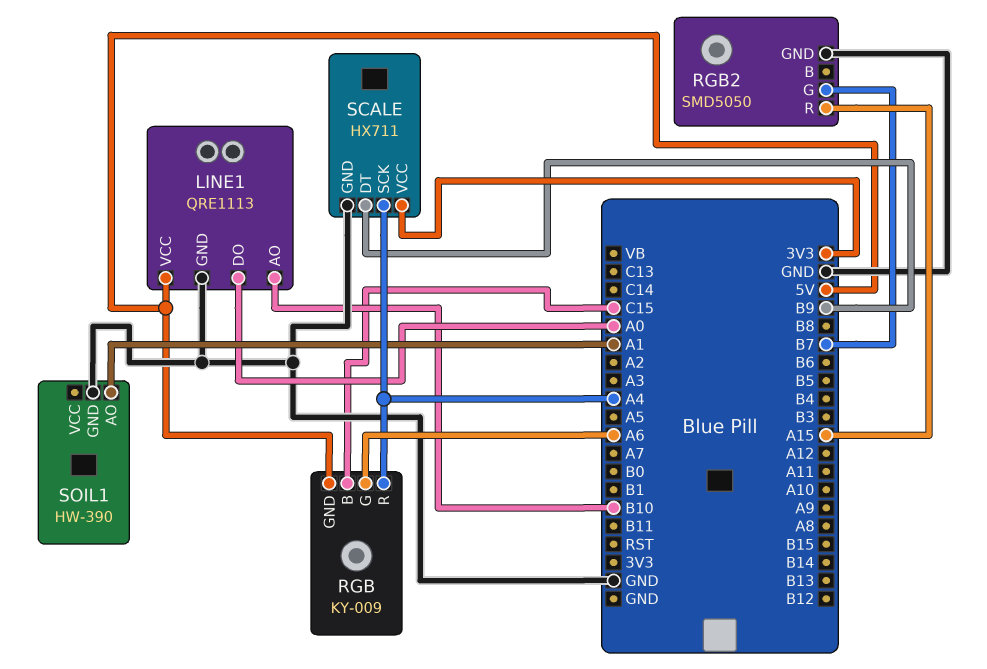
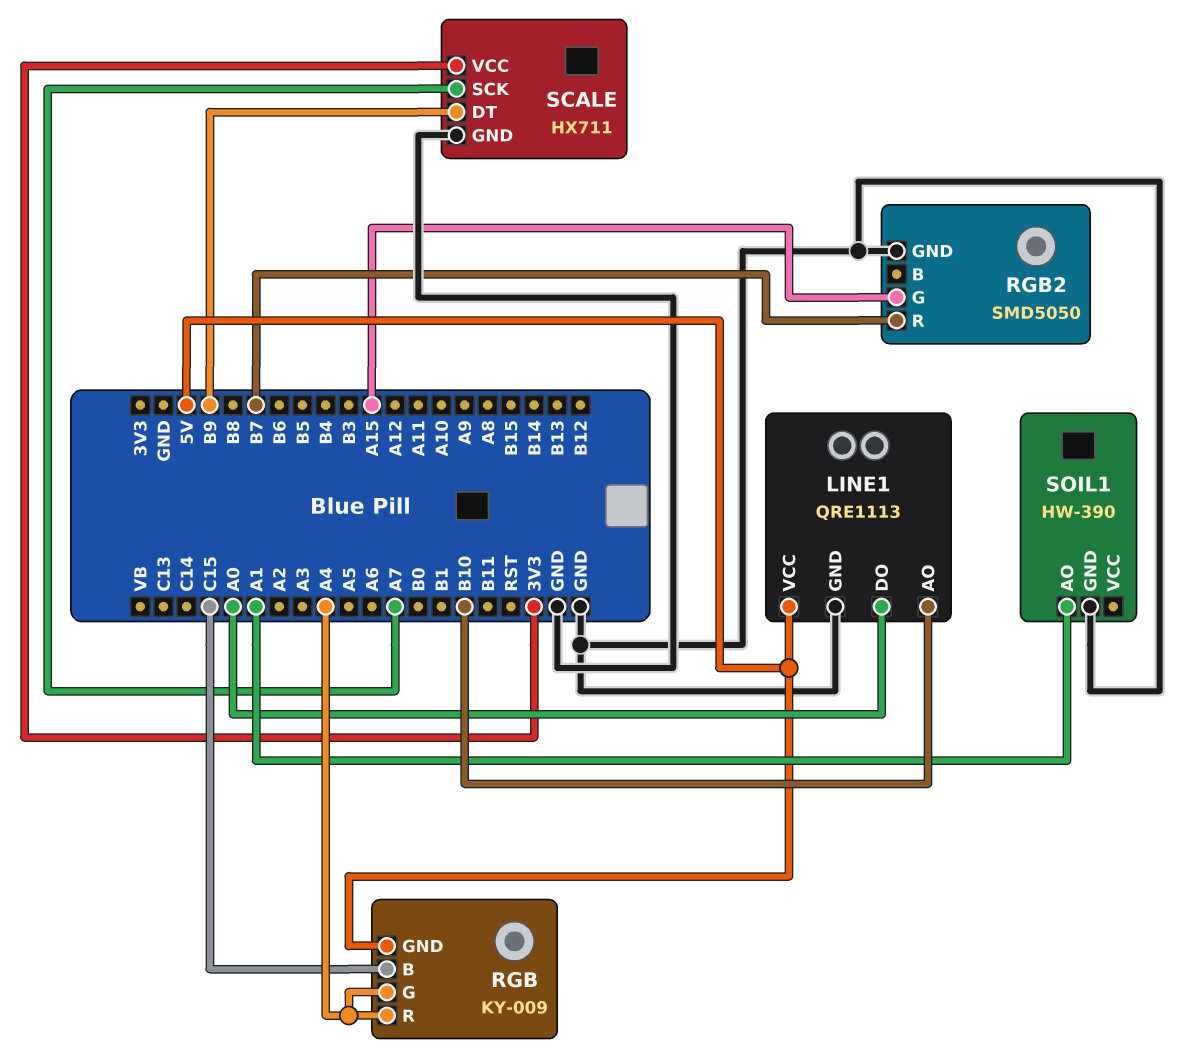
RGB pin G: A6 -> A4
RGB2 pin G: B7 -> A15
RGB2 pin R: A15 -> B7
SCALE pin SCK: A4 -> A7

